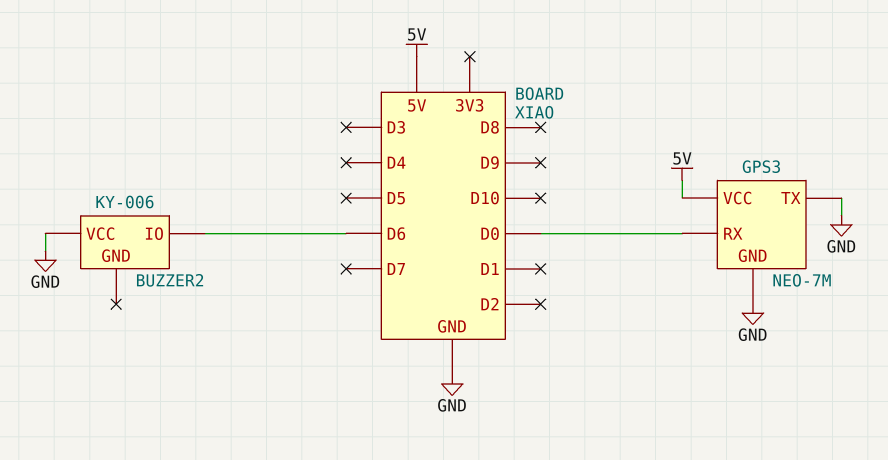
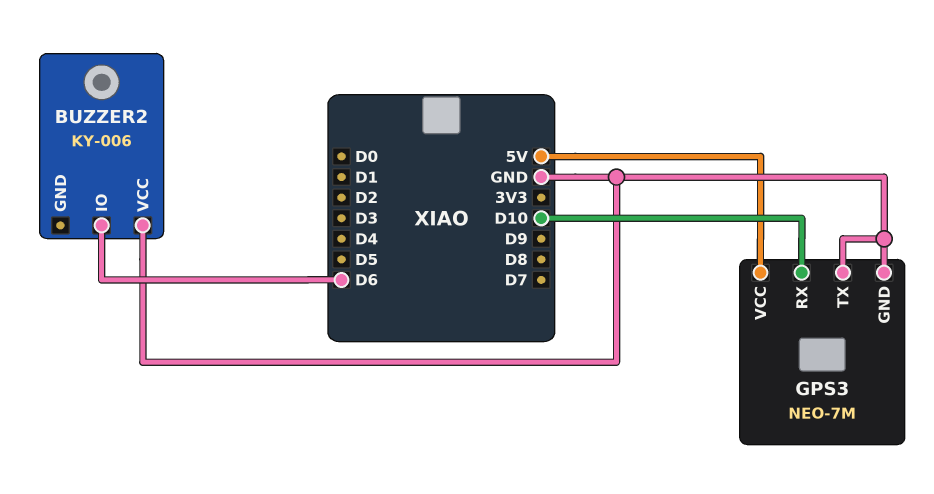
GPS3 pin RX: D0 -> D10

